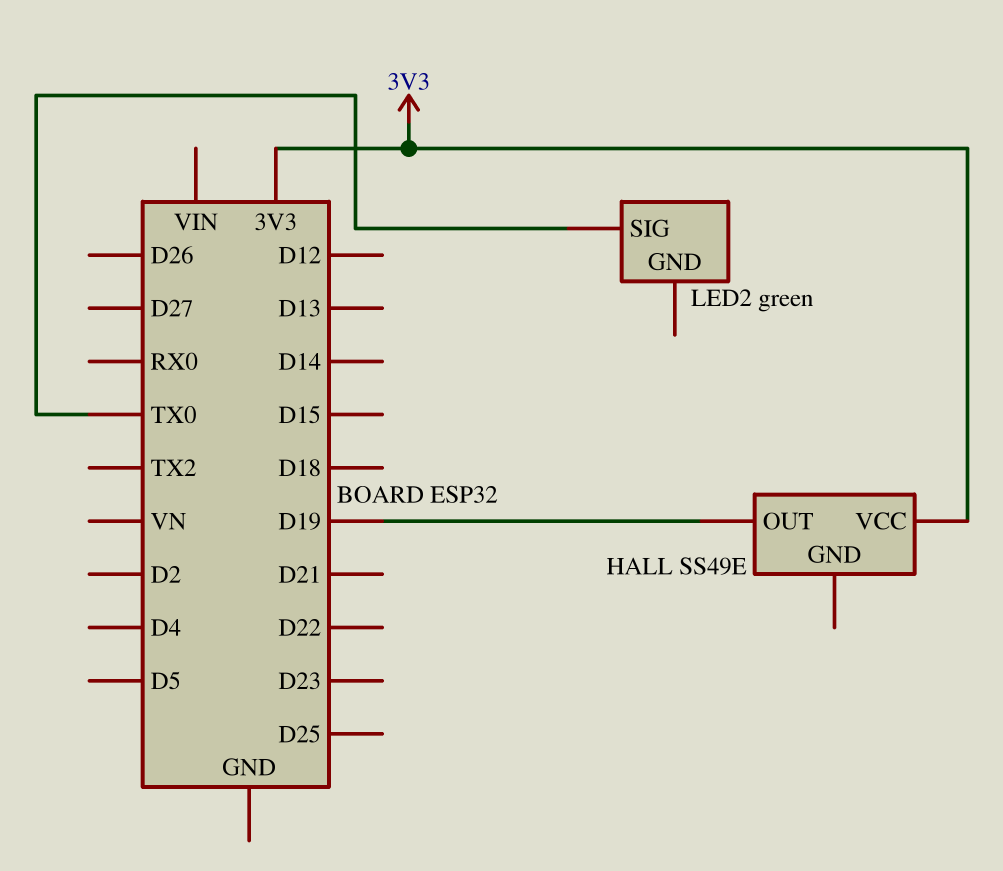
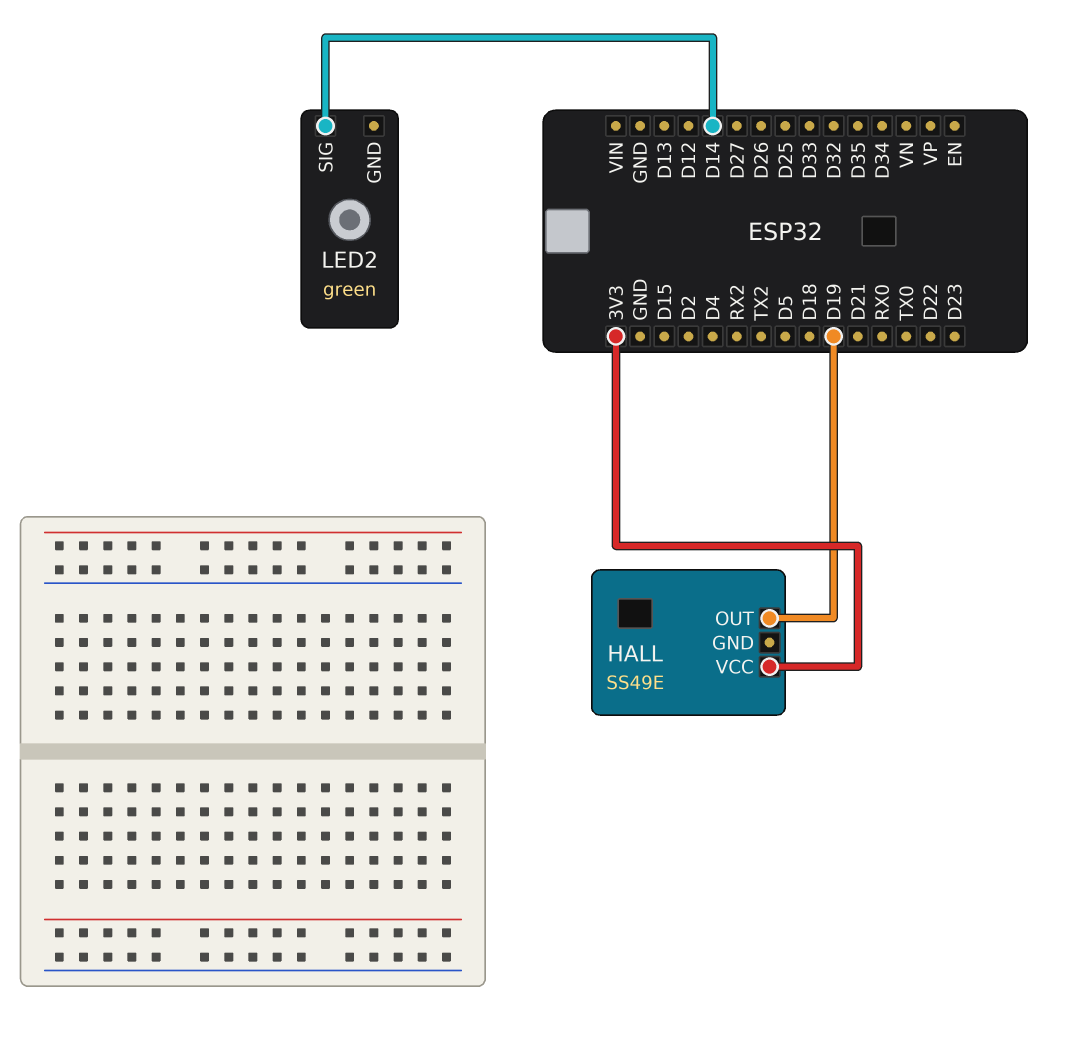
LED2 pin SIG: TX0 -> D14

